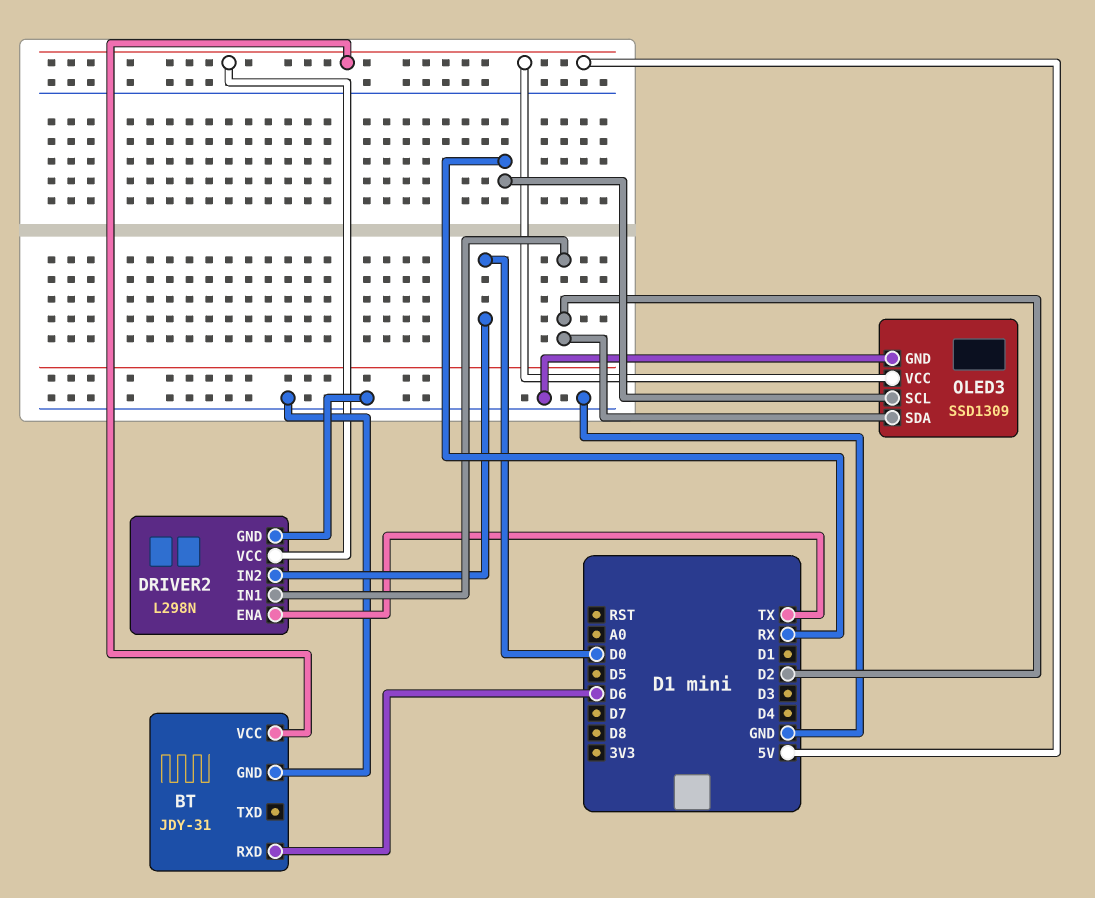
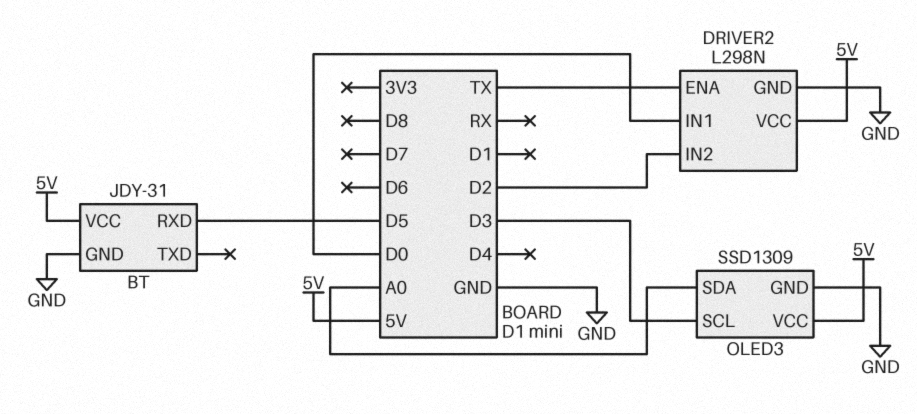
BT pin RXD: D6 -> D5
DRIVER2 pin IN1: D2 -> D0
DRIVER2 pin IN2: D0 -> D2
OLED3 pin SCL: RX -> D3
OLED3 pin SDA: D2 -> A0

